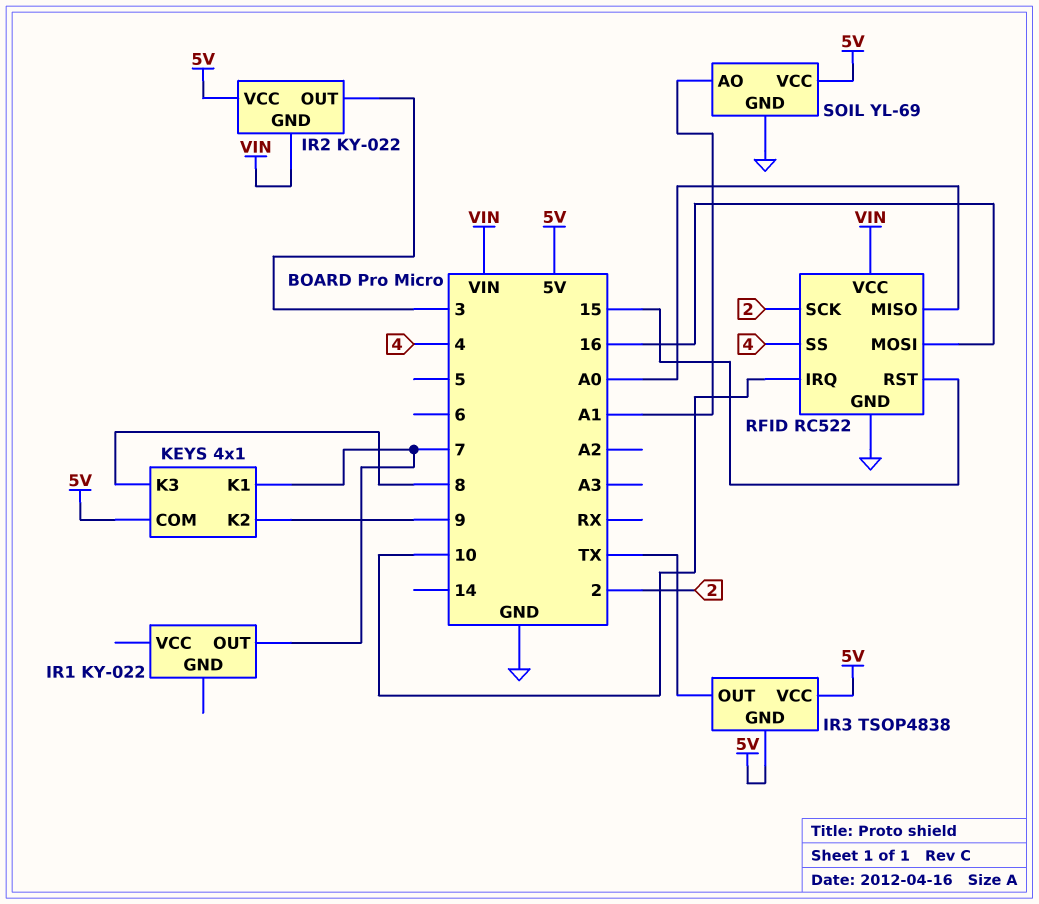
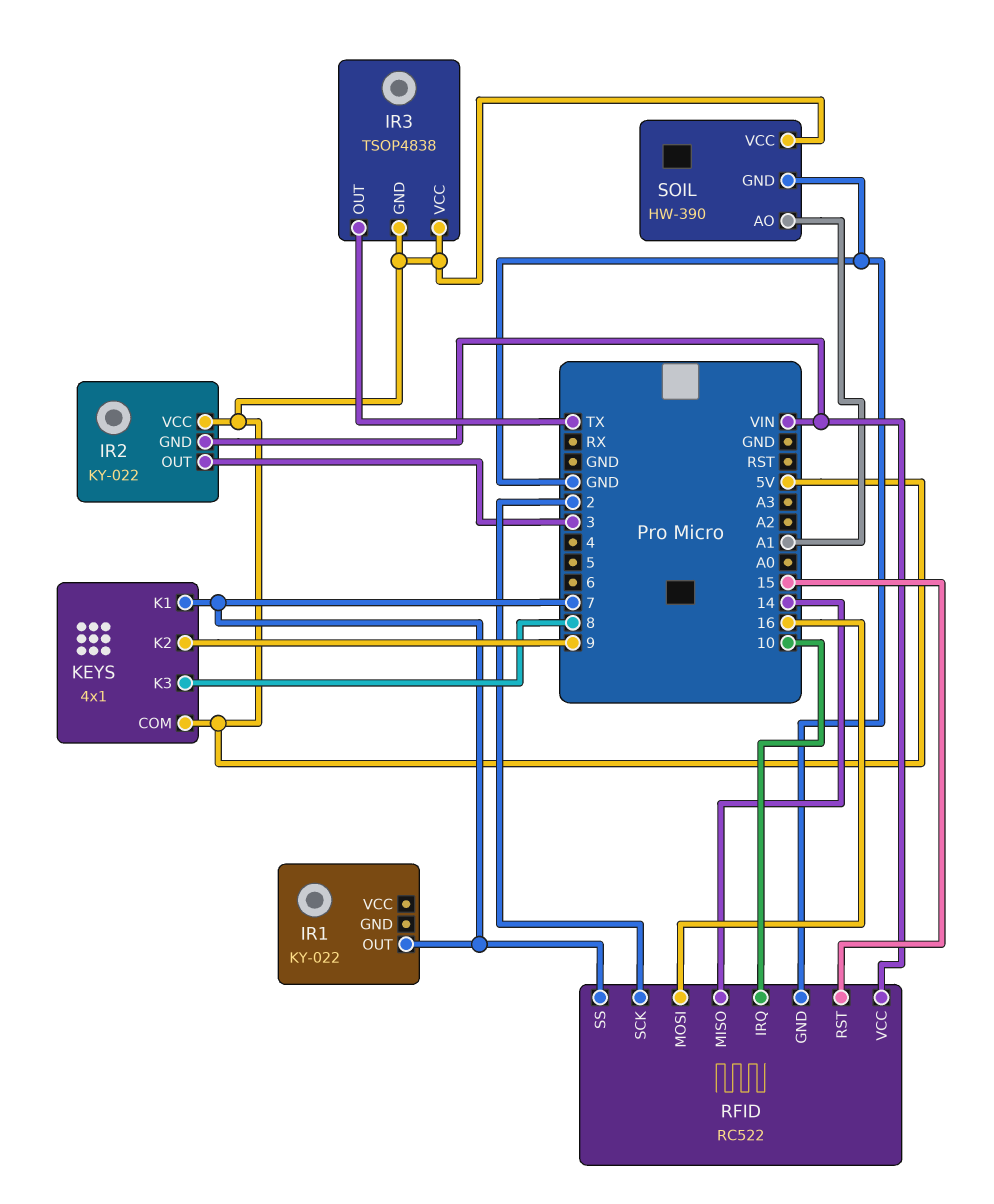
RFID pin MISO: A0 -> 14
RFID pin SS: 4 -> 7
SOIL: YL-69 -> HW-390

